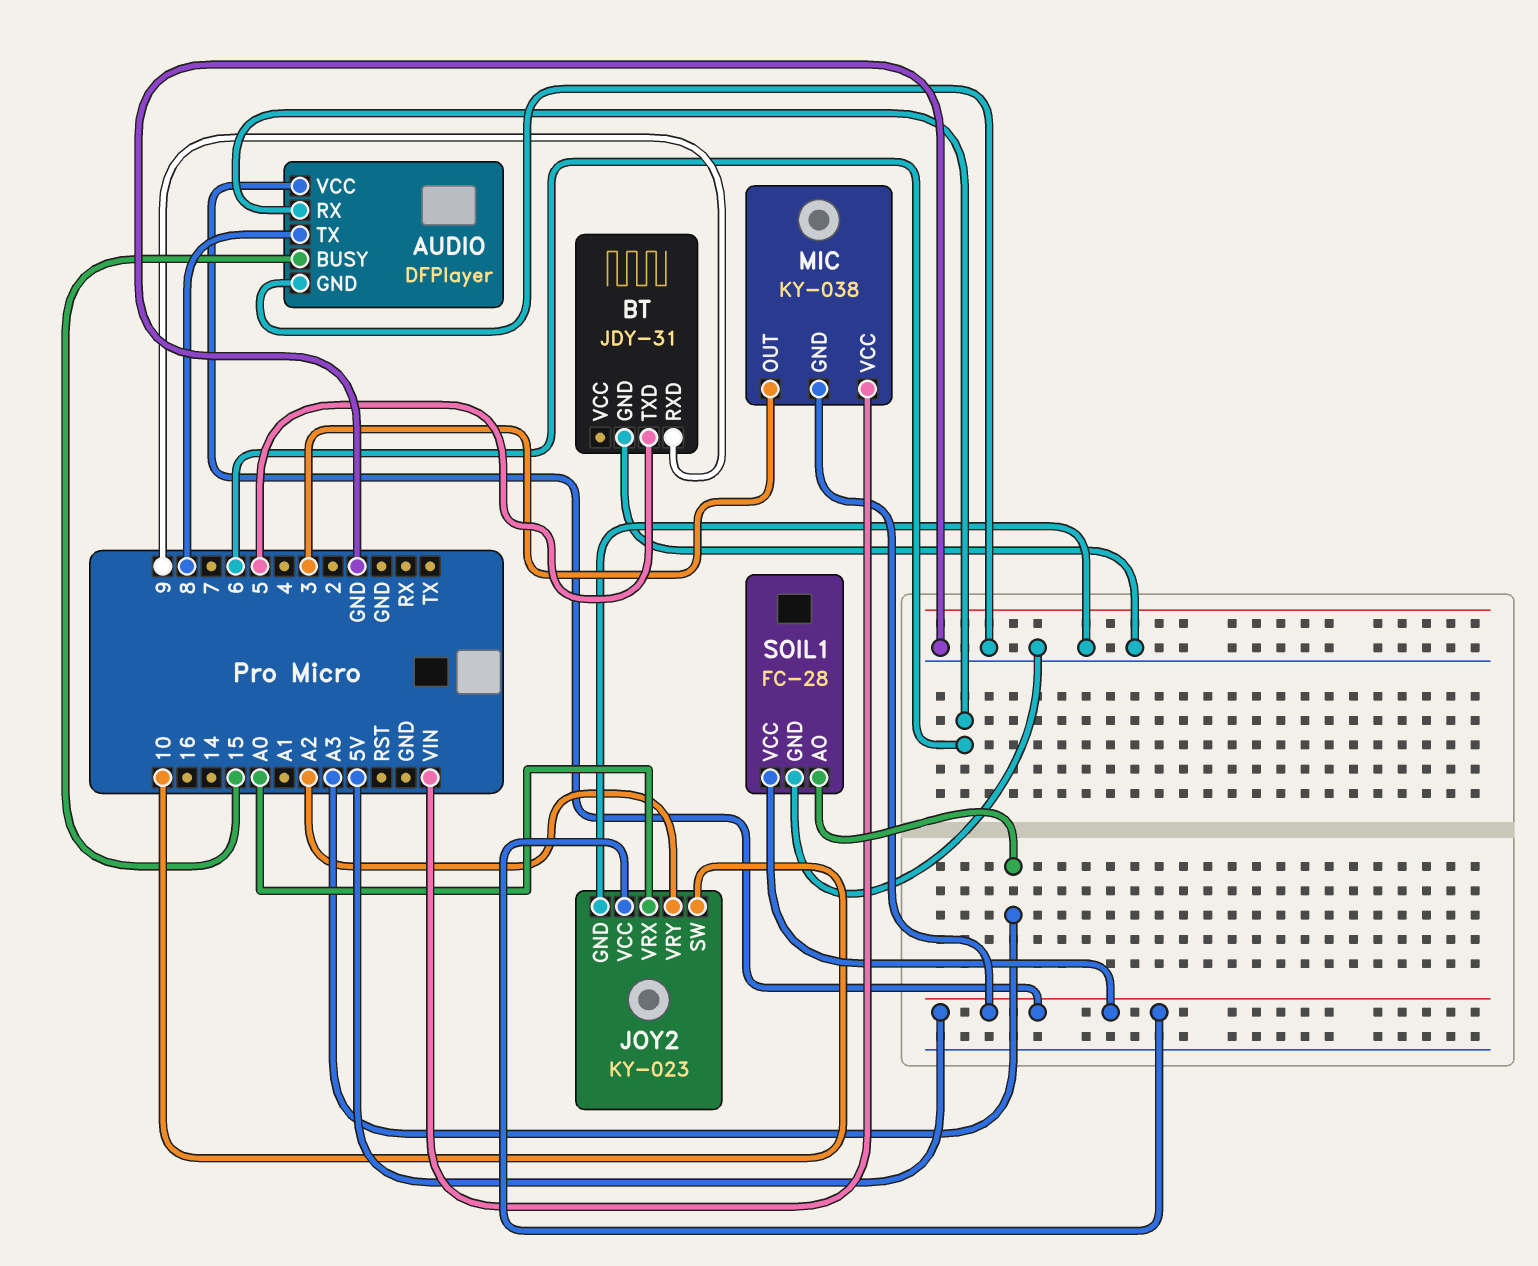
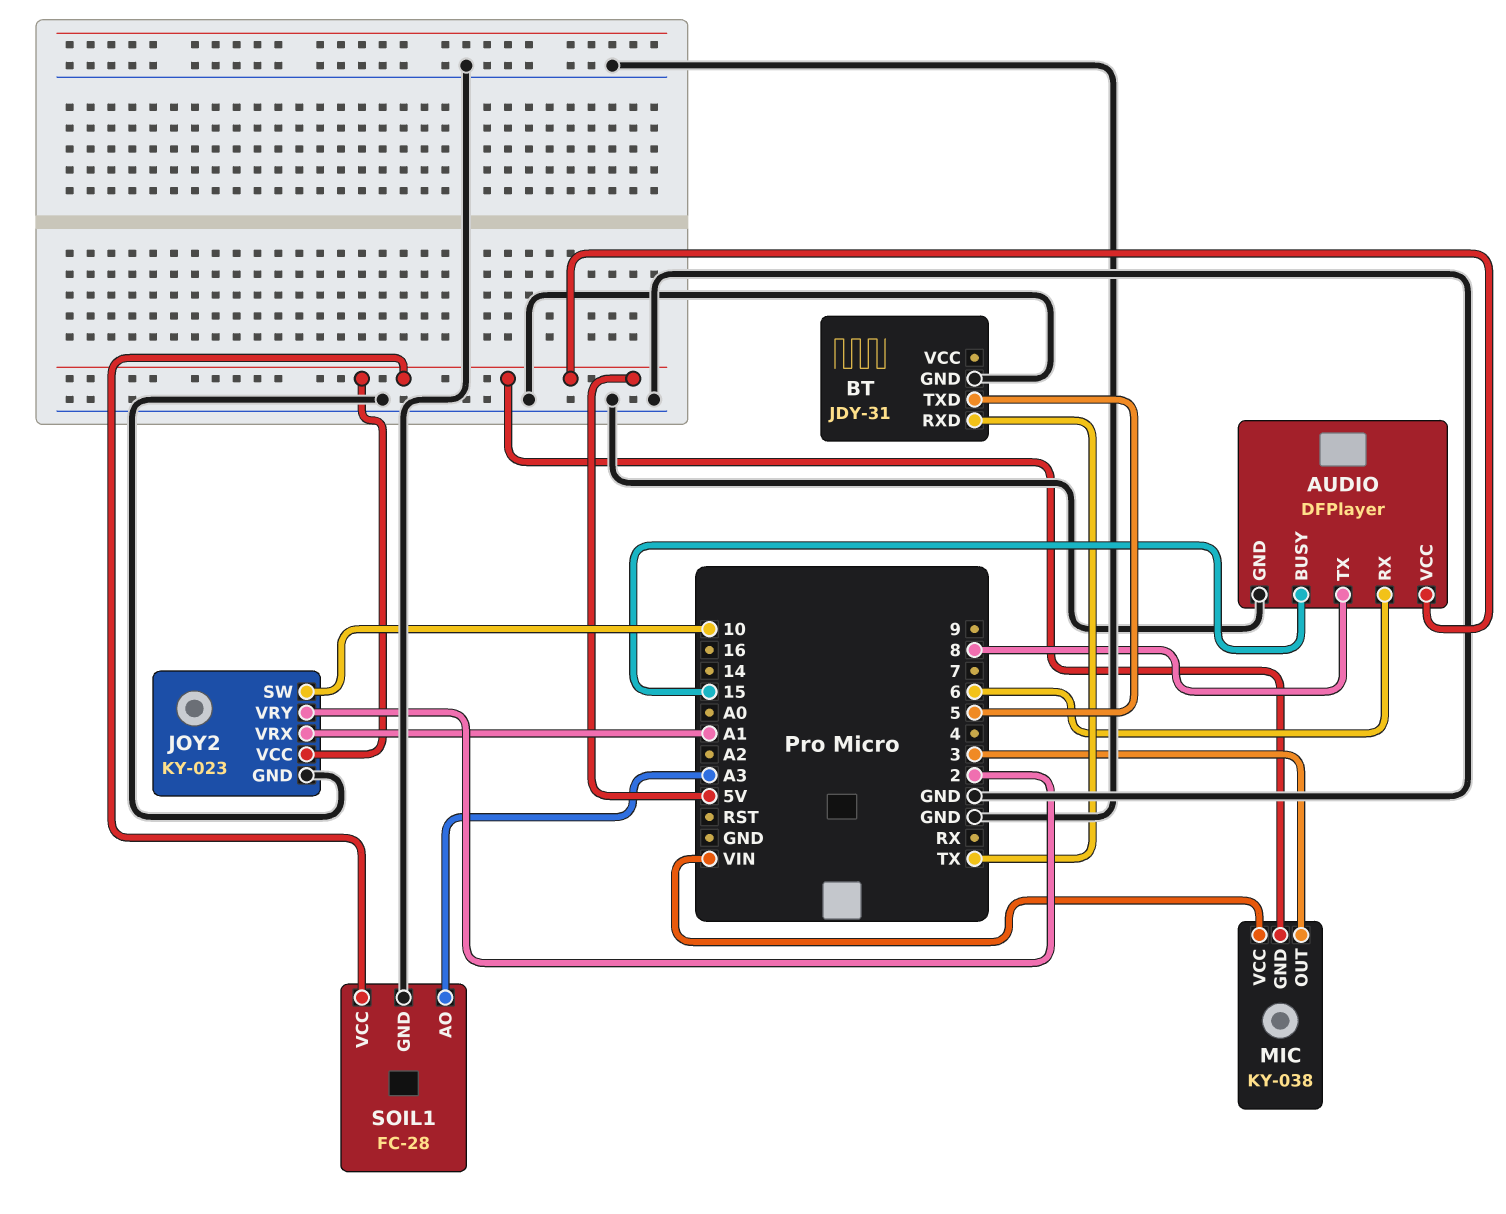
BT pin RXD: 9 -> TX
JOY2 pin VRX: A0 -> A1
JOY2 pin VRY: A2 -> 2

